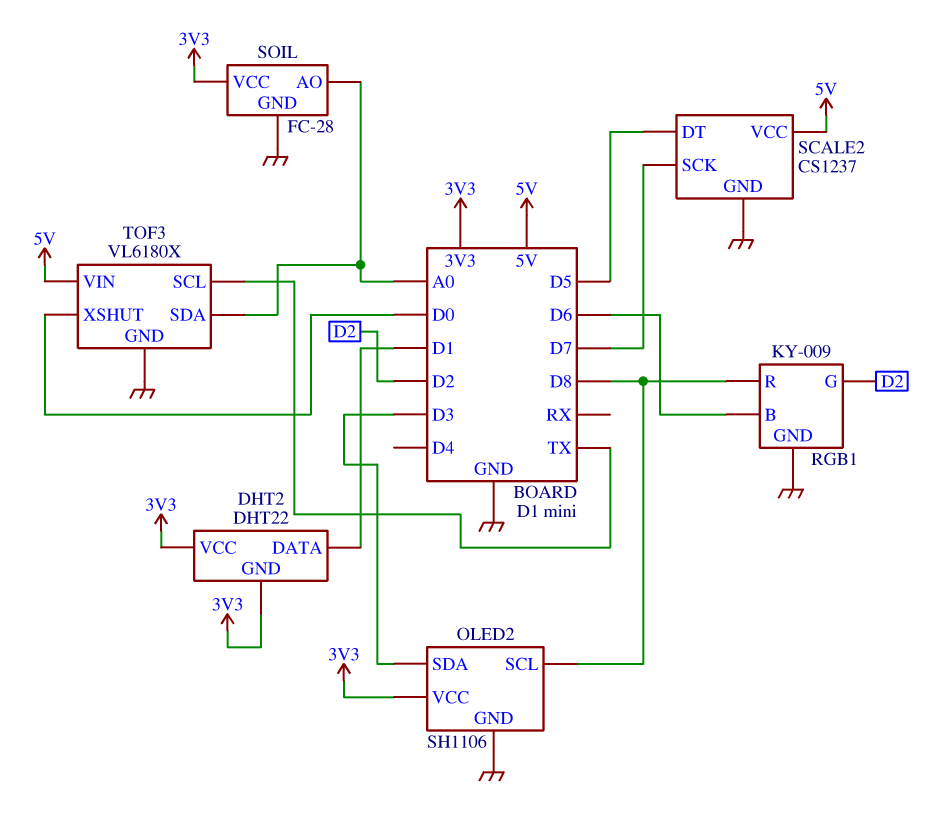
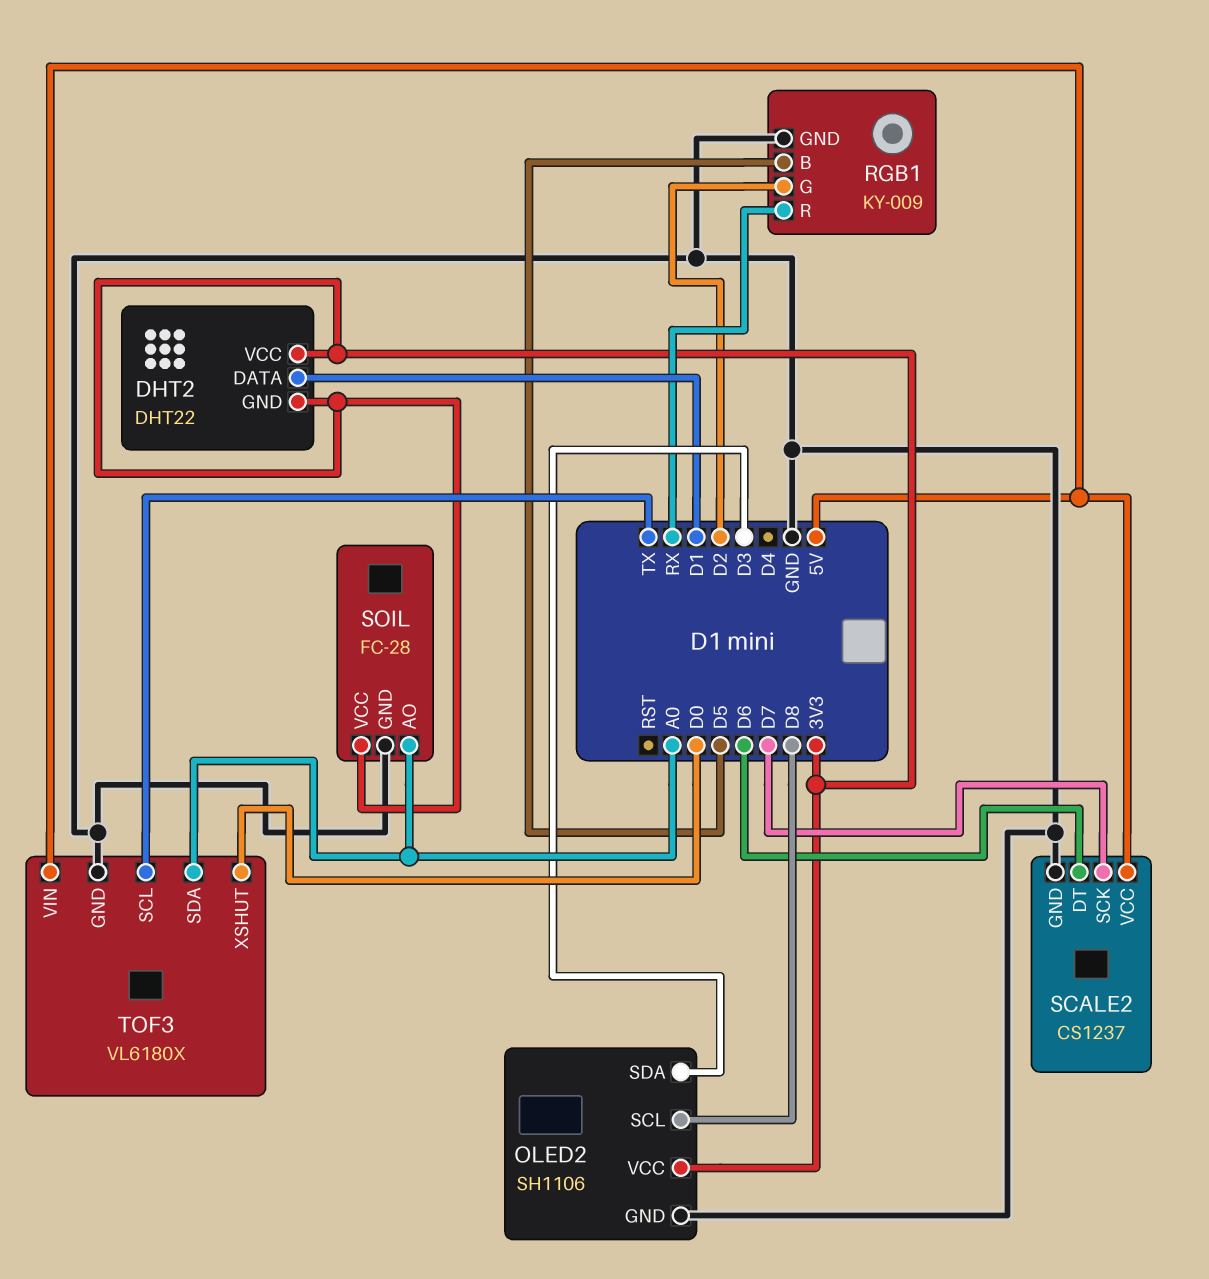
RGB1 pin B: D6 -> D5
RGB1 pin R: D8 -> RX
SCALE2 pin DT: D5 -> D6

